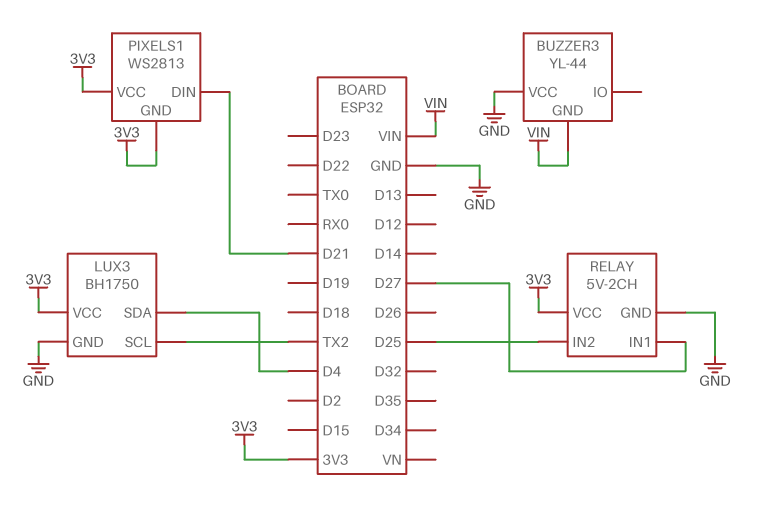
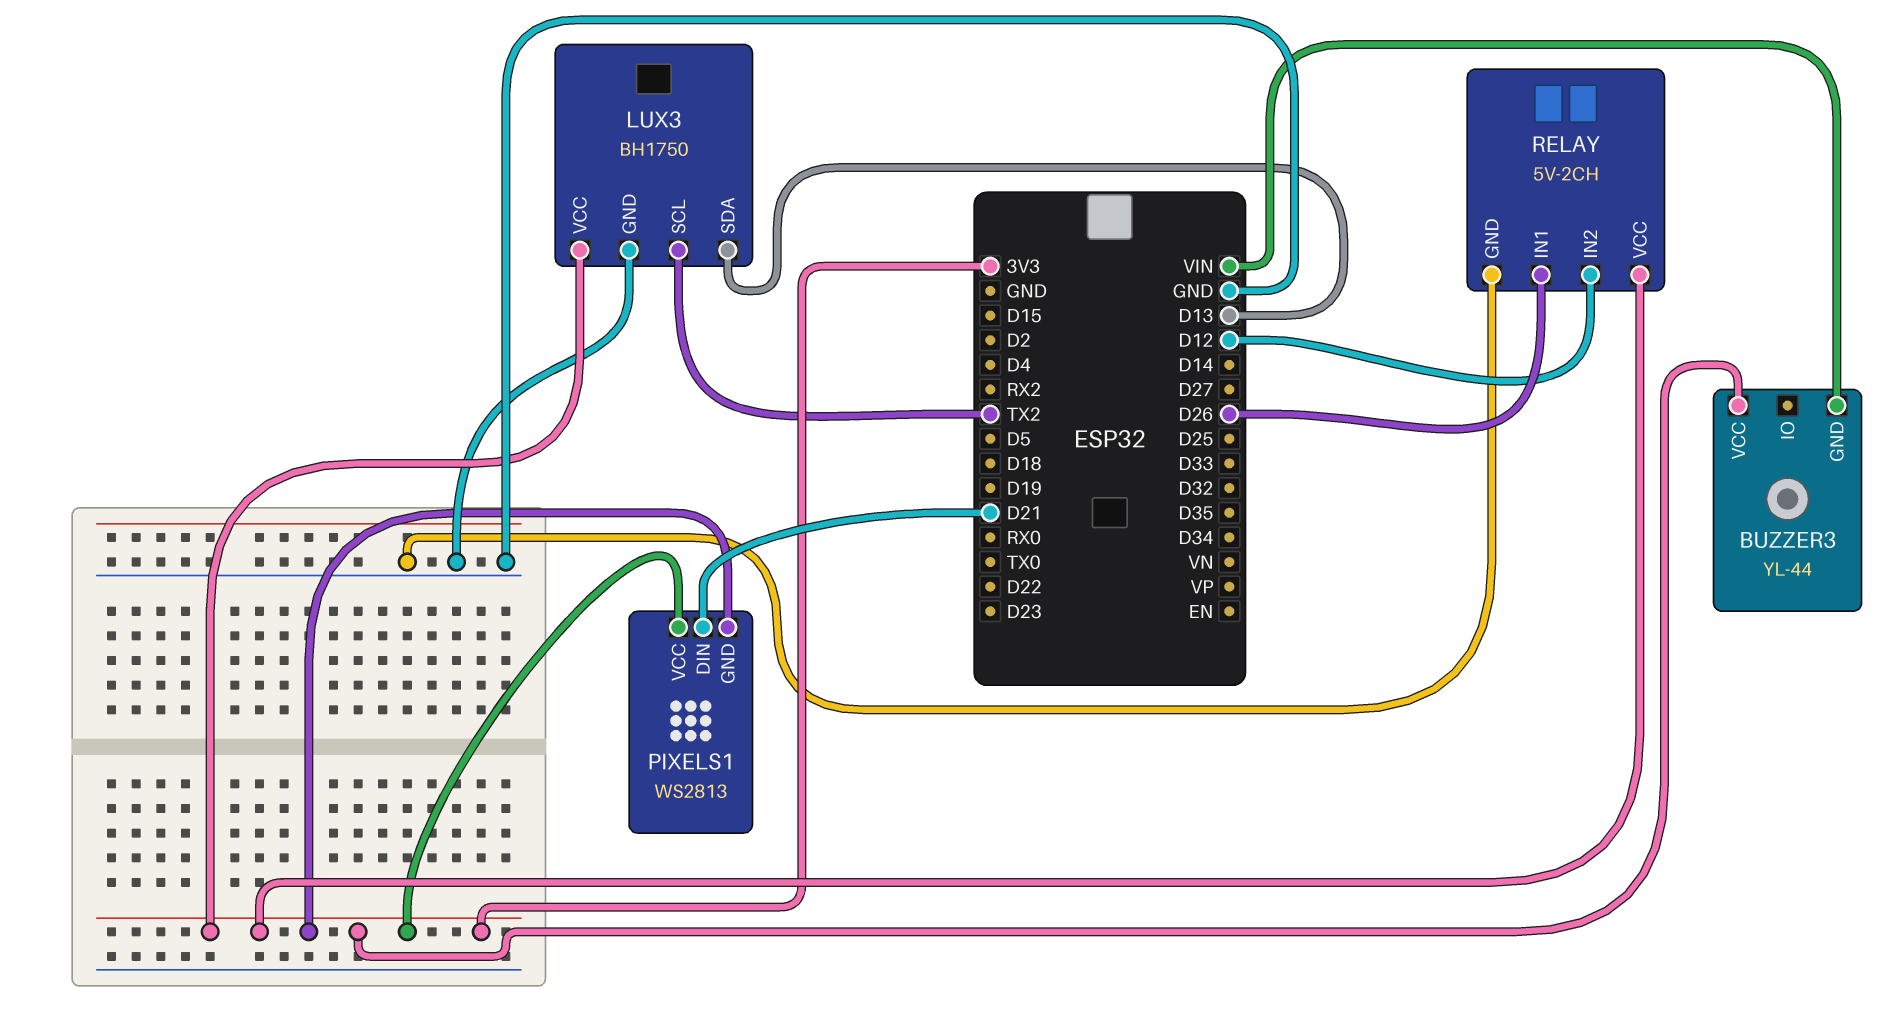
BUZZER3 pin VCC: GND -> 3V3
LUX3 pin SDA: D4 -> D13
RELAY pin IN1: D27 -> D26
RELAY pin IN2: D25 -> D12

